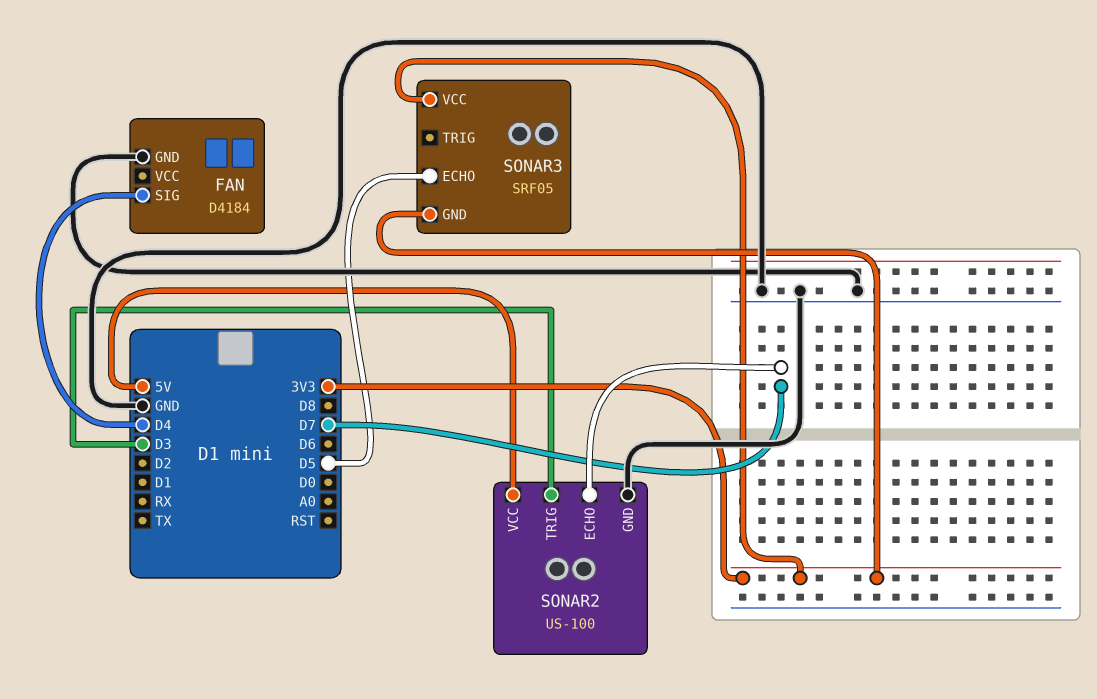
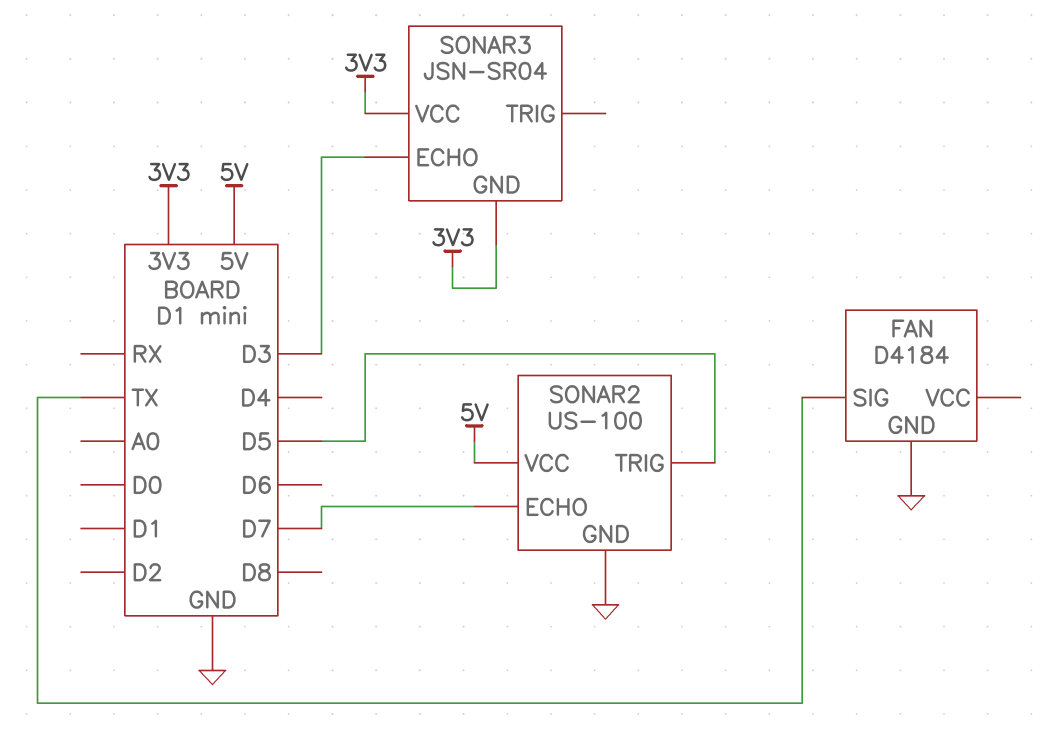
FAN pin SIG: D4 -> TX
SONAR2 pin TRIG: D3 -> D5
SONAR3: SRF05 -> JSN-SR04
SONAR3 pin ECHO: D5 -> D3

